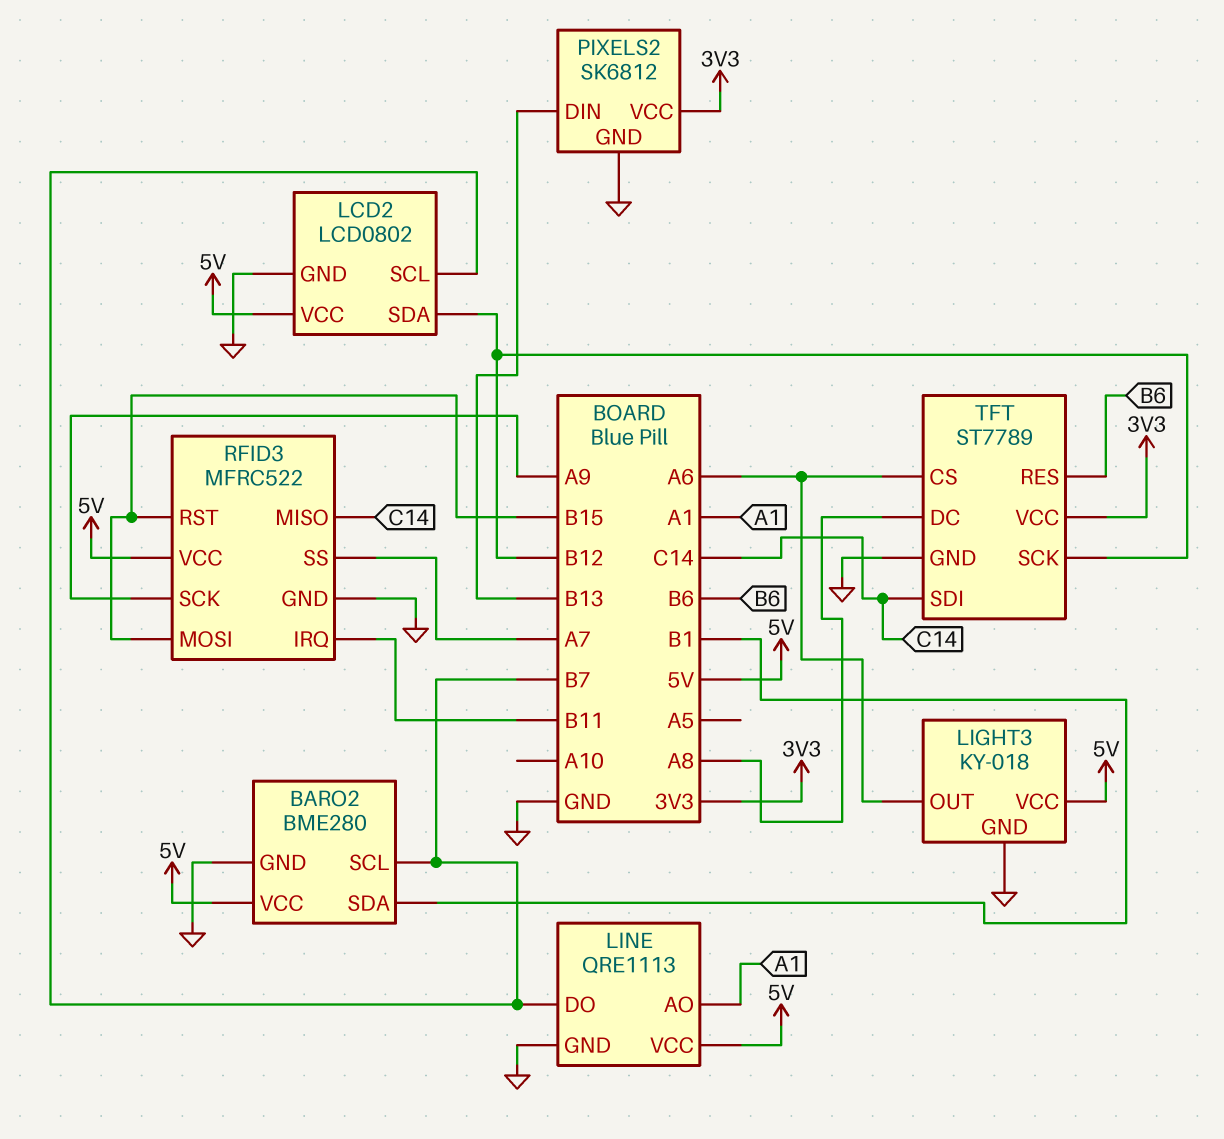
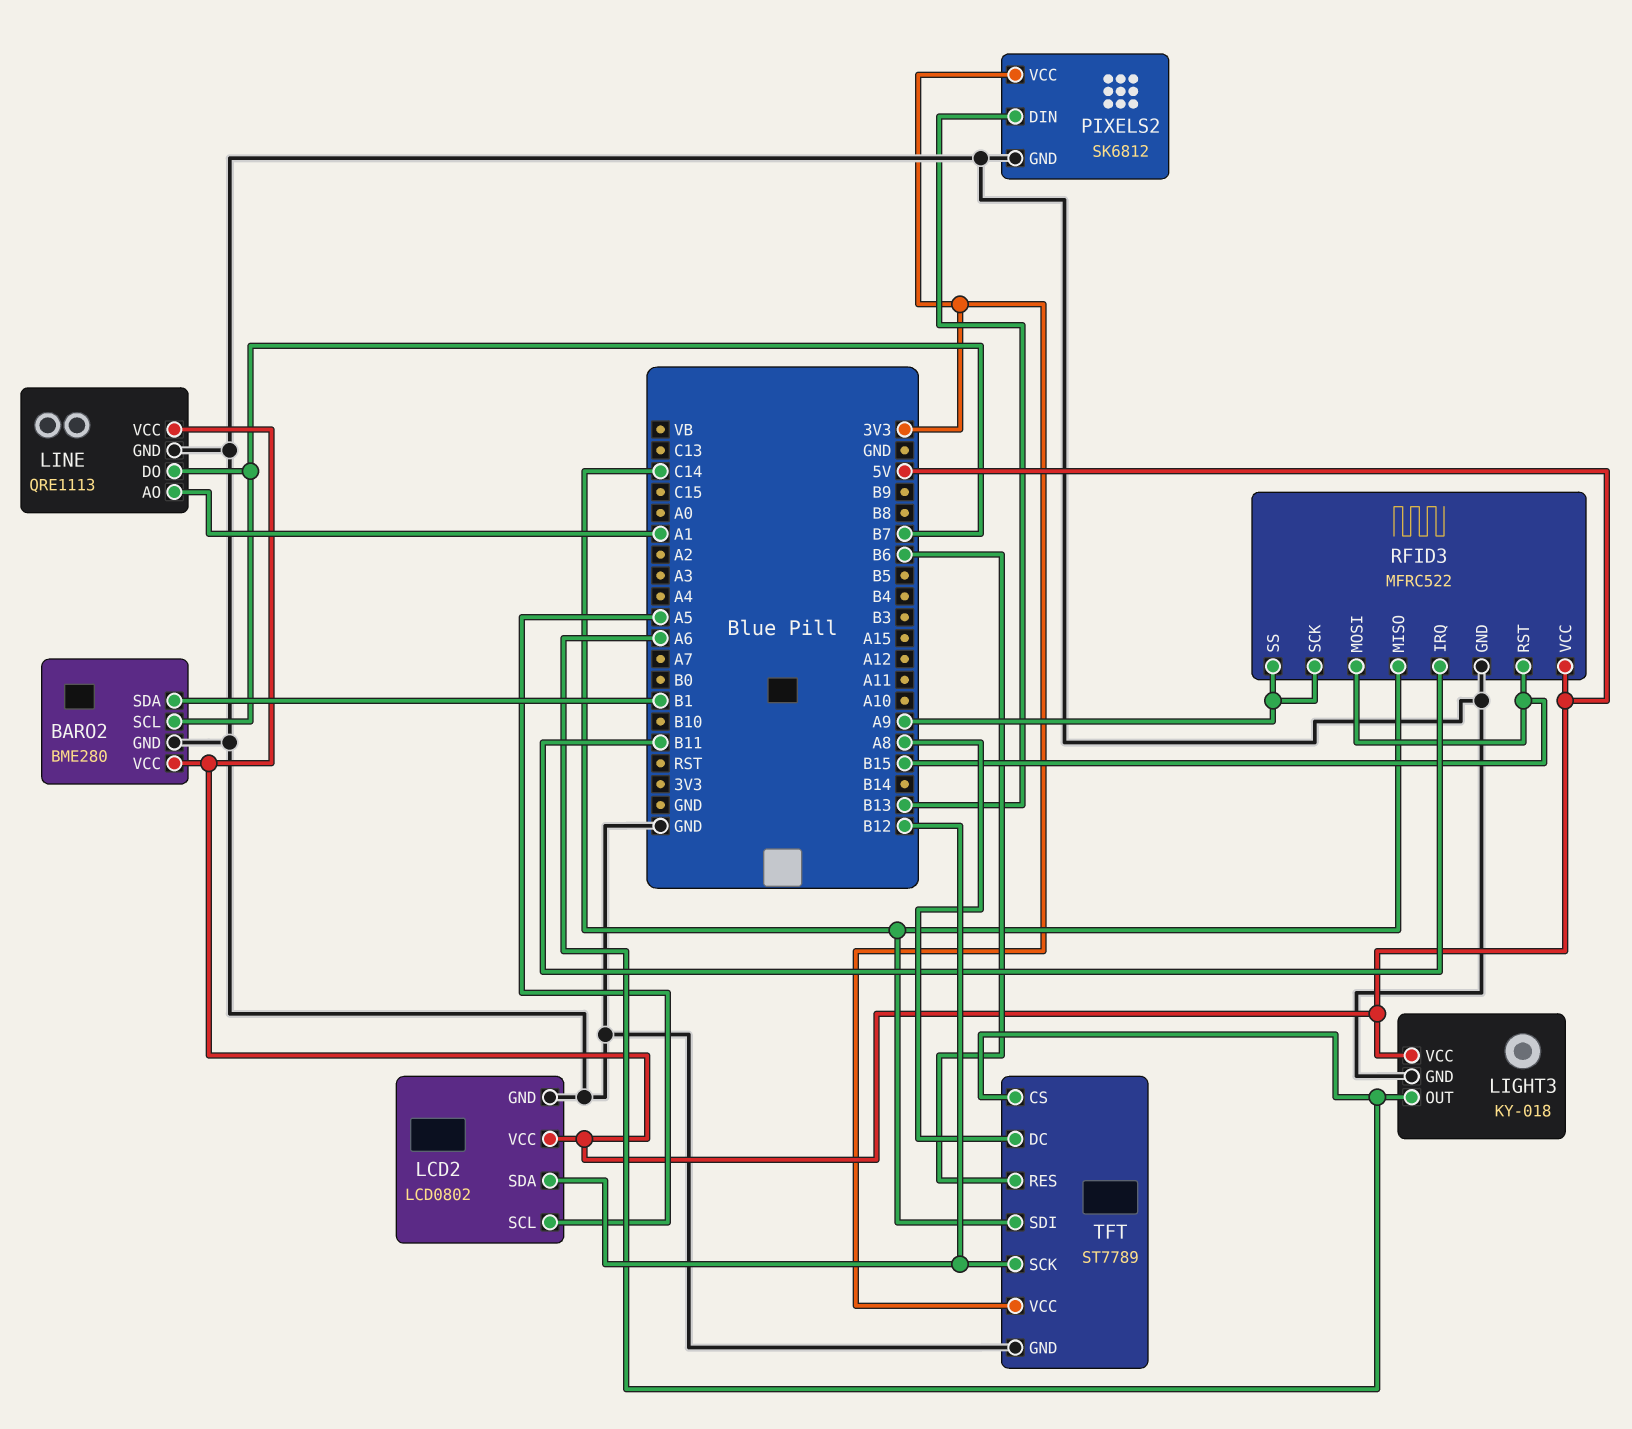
LCD2 pin SCL: B7 -> A5
RFID3 pin SS: A7 -> A9

